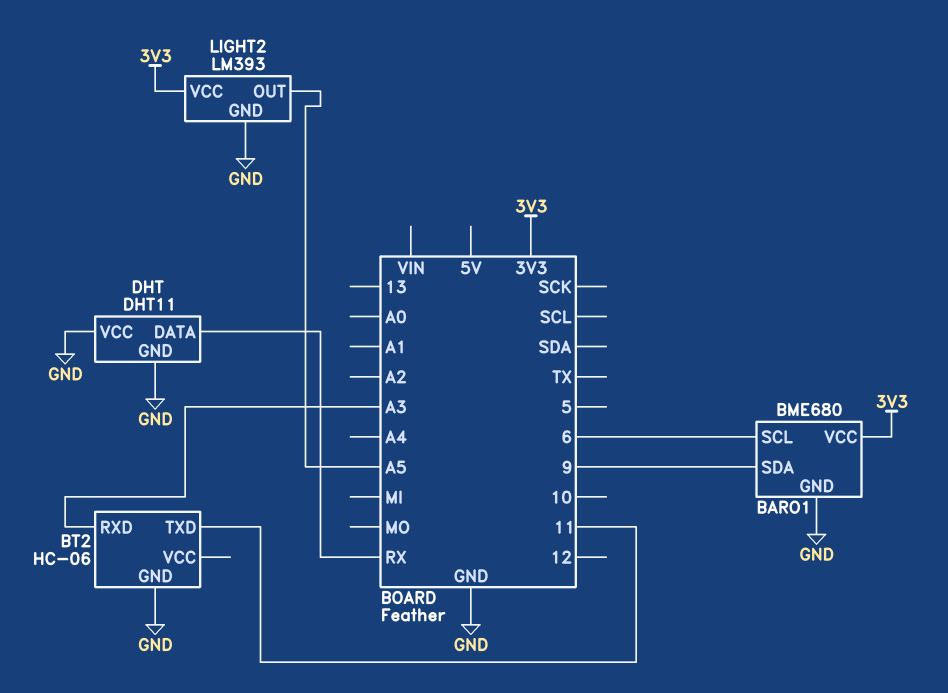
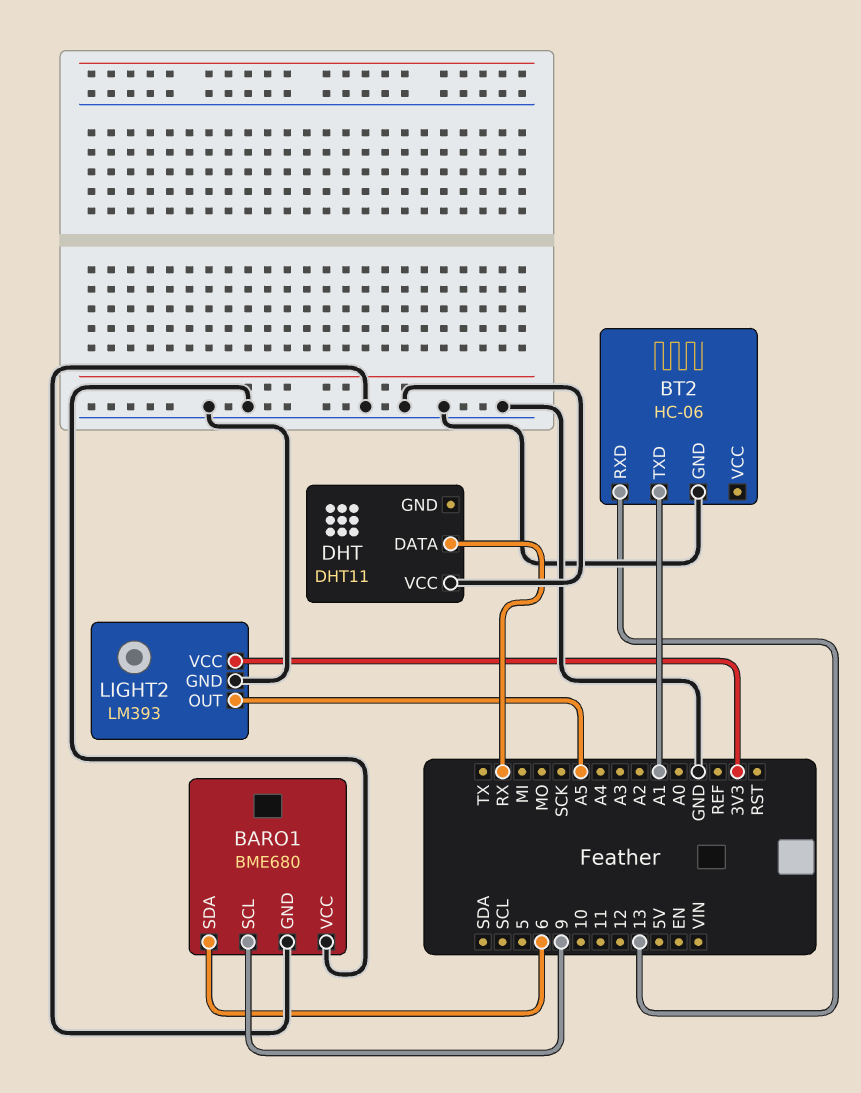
BARO1 pin SCL: 6 -> 9
BARO1 pin SDA: 9 -> 6
BARO1 pin VCC: 3V3 -> GND
BT2 pin RXD: A3 -> 13
BT2 pin TXD: 11 -> A1
DHT pin GND: GND -> none

